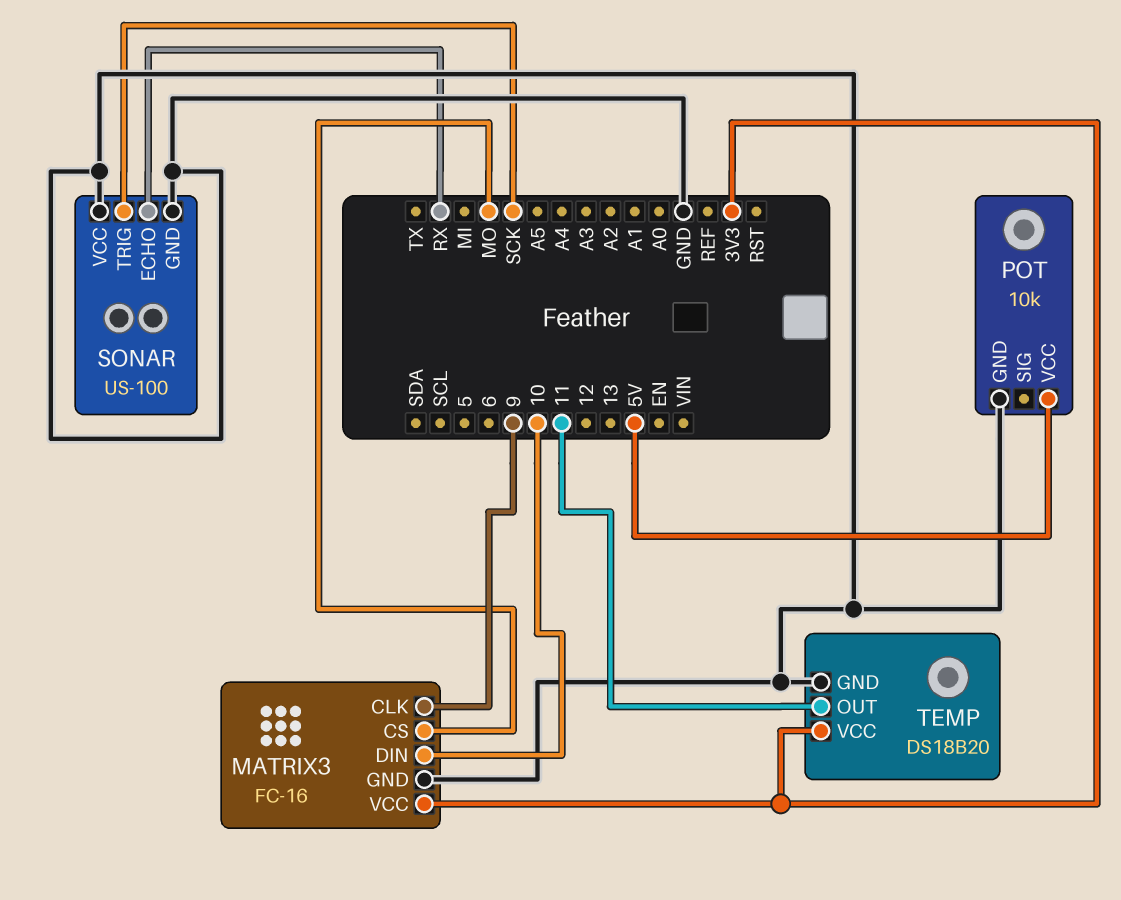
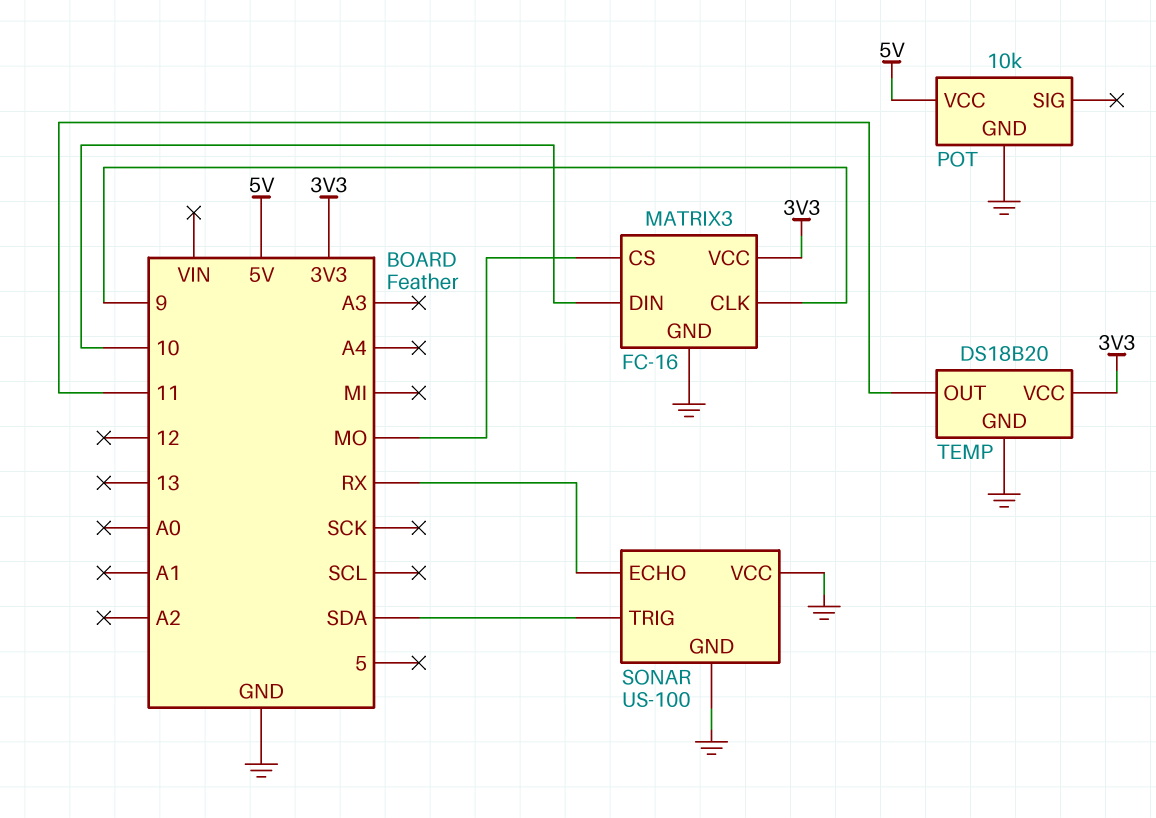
SONAR pin TRIG: SCK -> SDA

